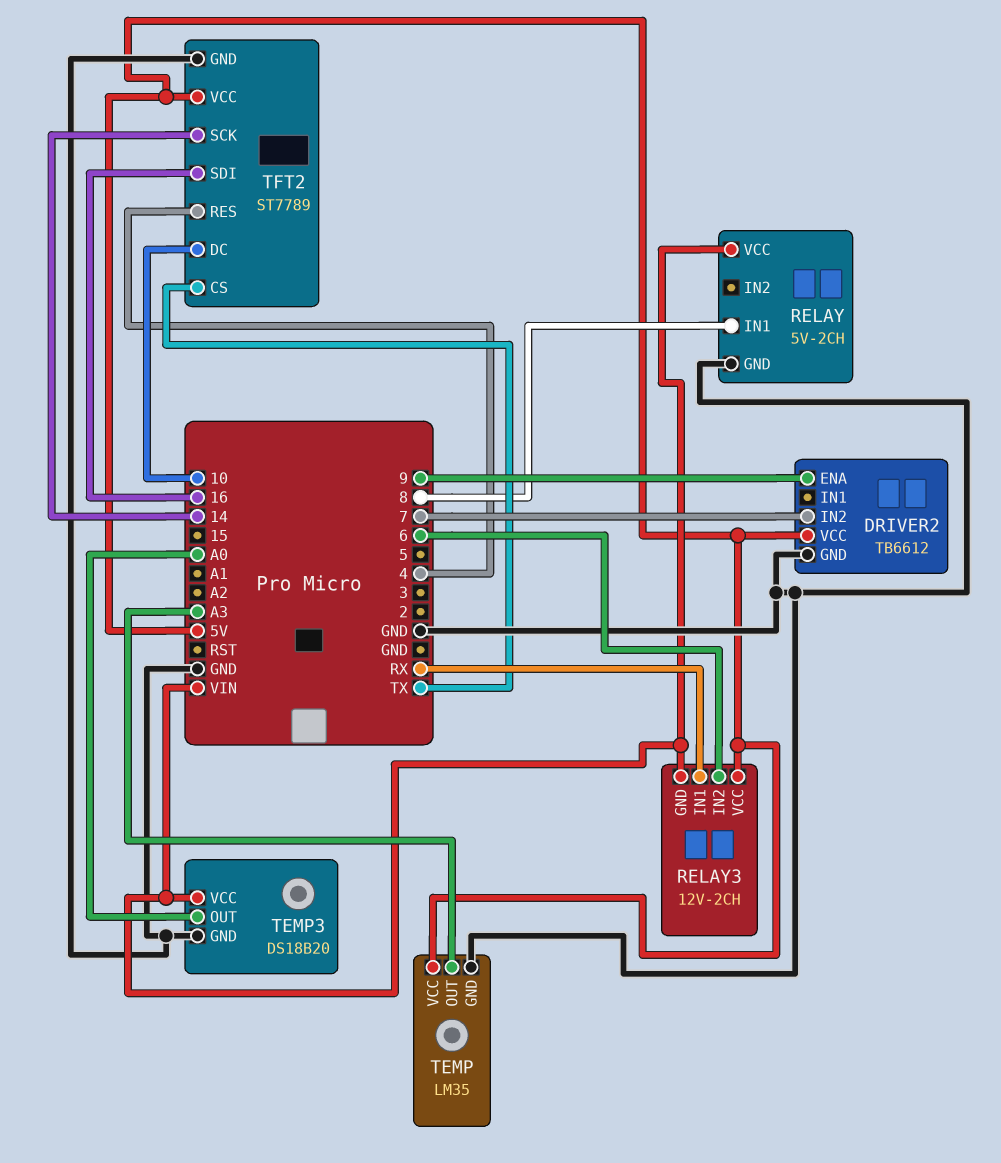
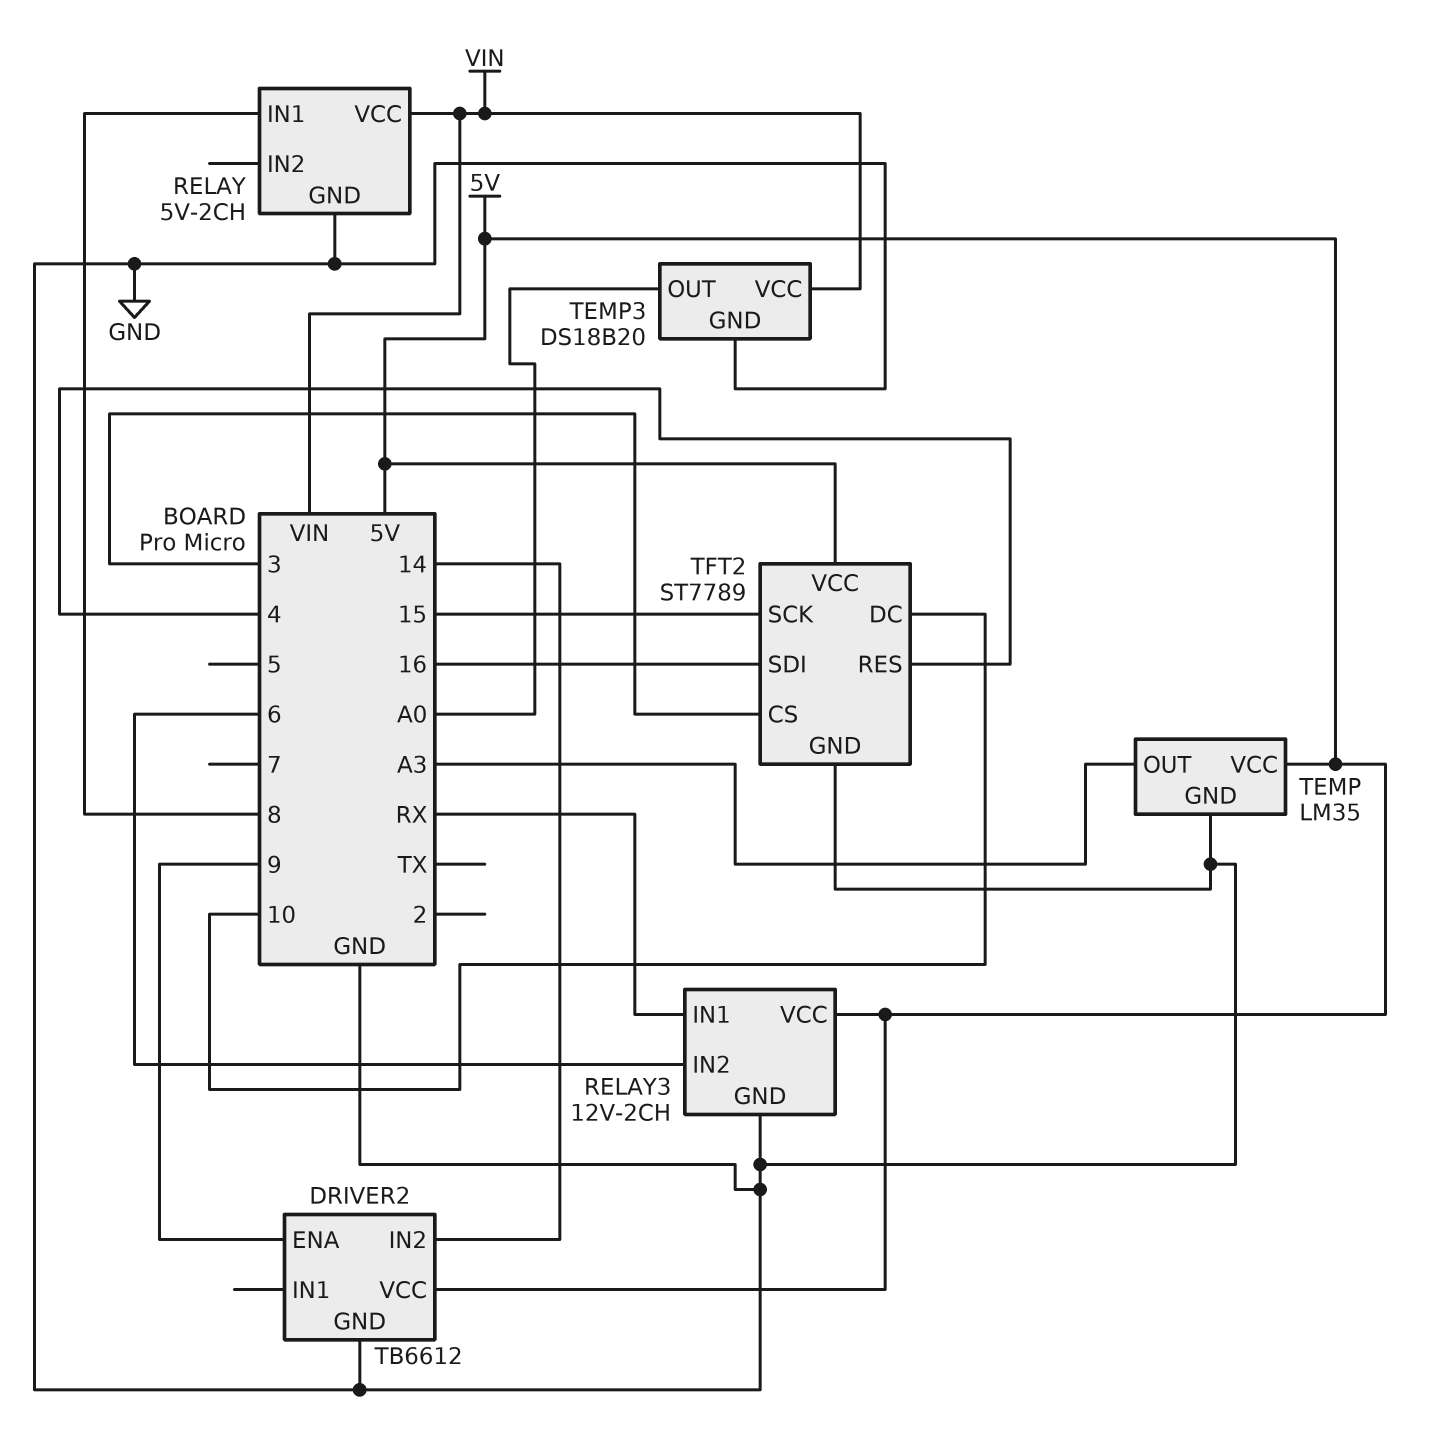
DRIVER2 pin IN2: 7 -> 14
RELAY3 pin GND: VIN -> GND
TFT2 pin CS: TX -> 3
TFT2 pin SCK: 14 -> 15

